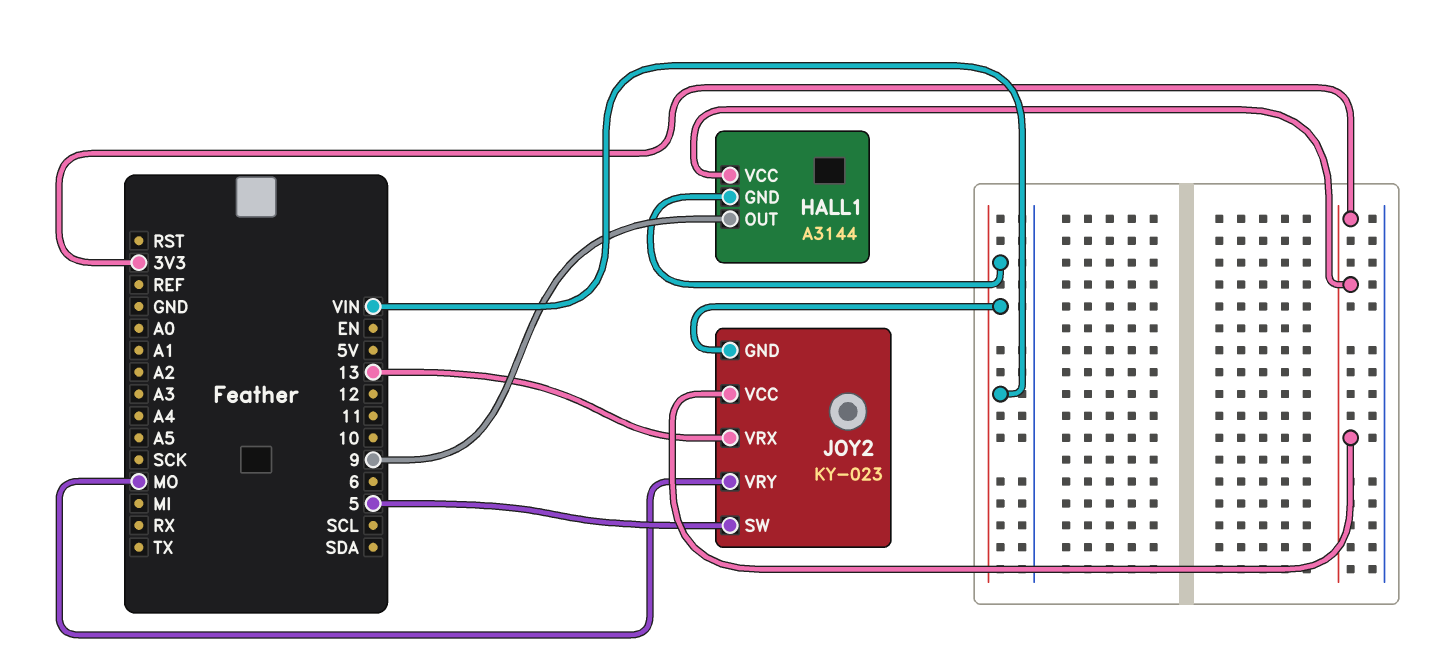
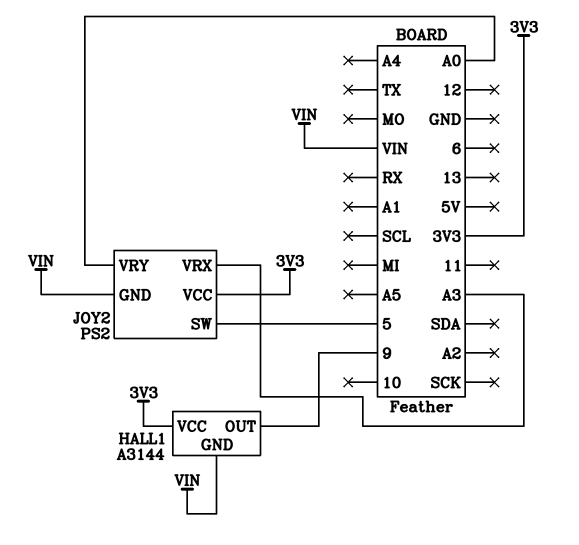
JOY2: KY-023 -> PS2
JOY2 pin VRX: 13 -> A3
JOY2 pin VRY: MO -> A0

